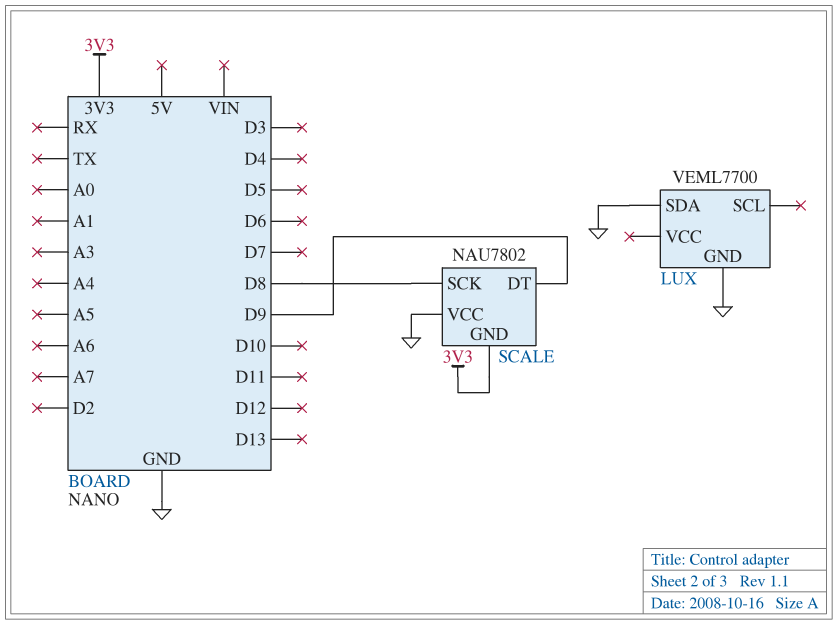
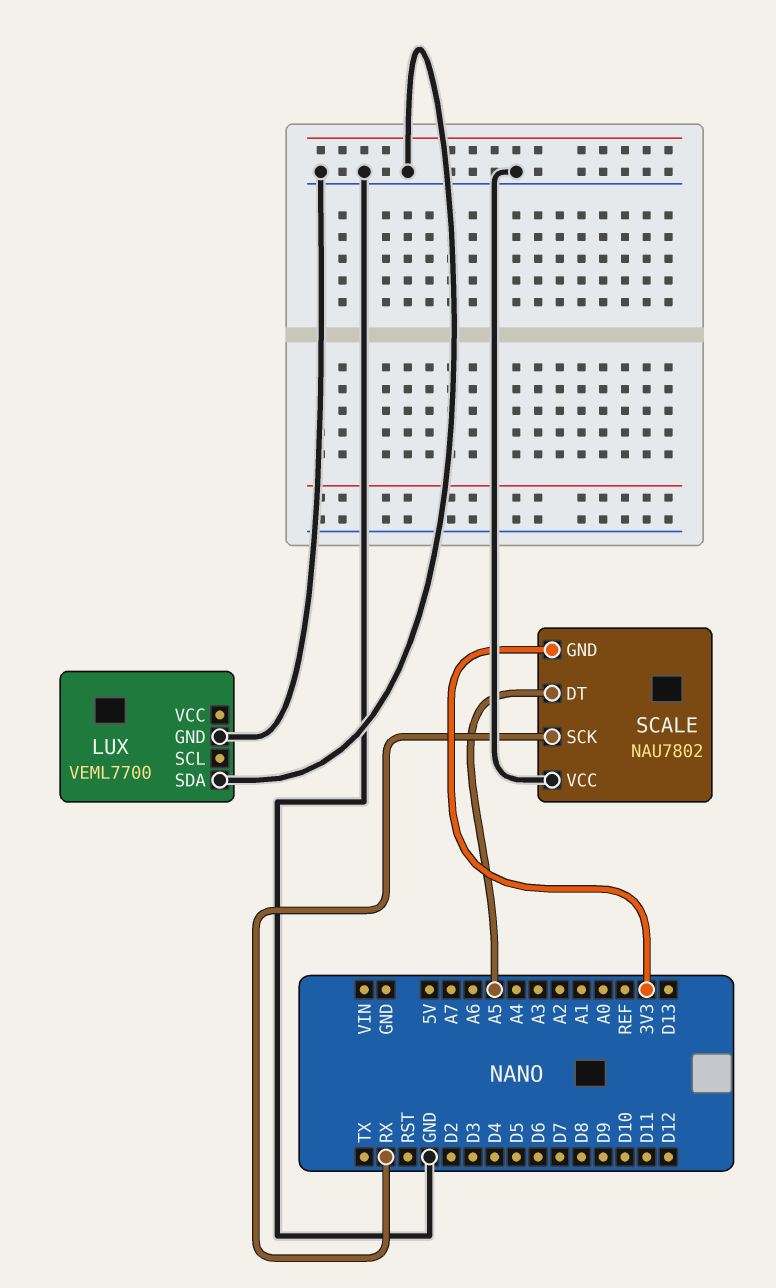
SCALE pin DT: D9 -> A5
SCALE pin SCK: D8 -> RX

